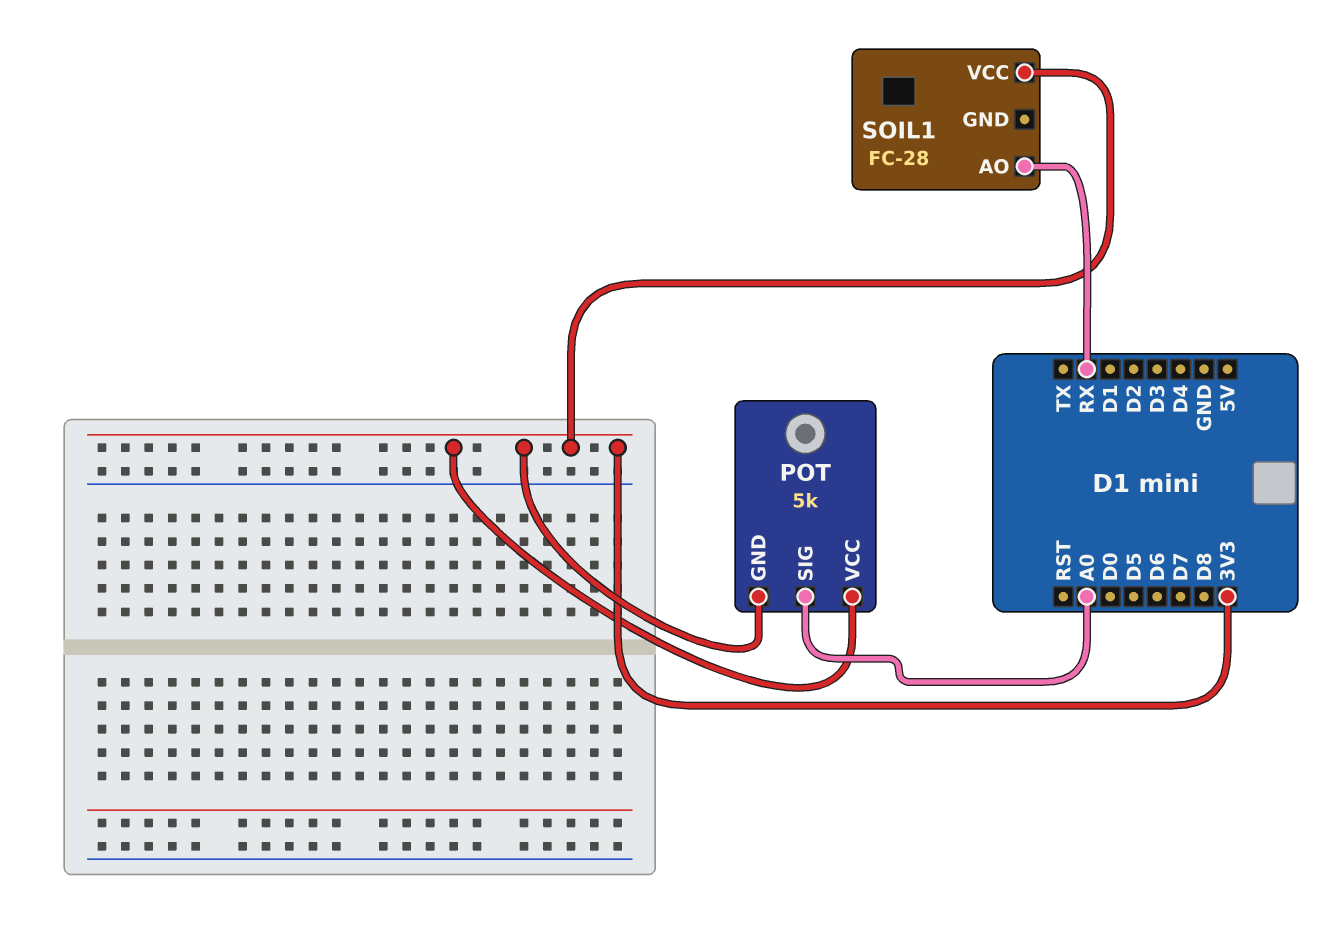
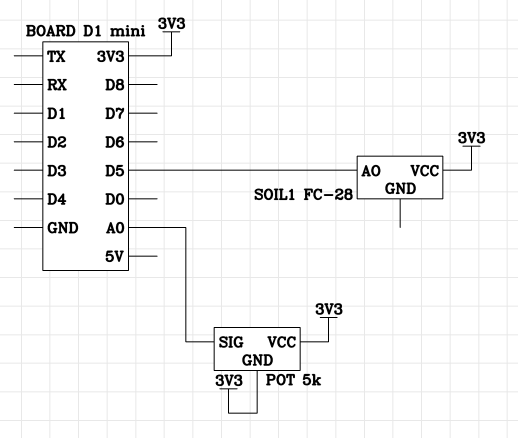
SOIL1 pin AO: RX -> D5

